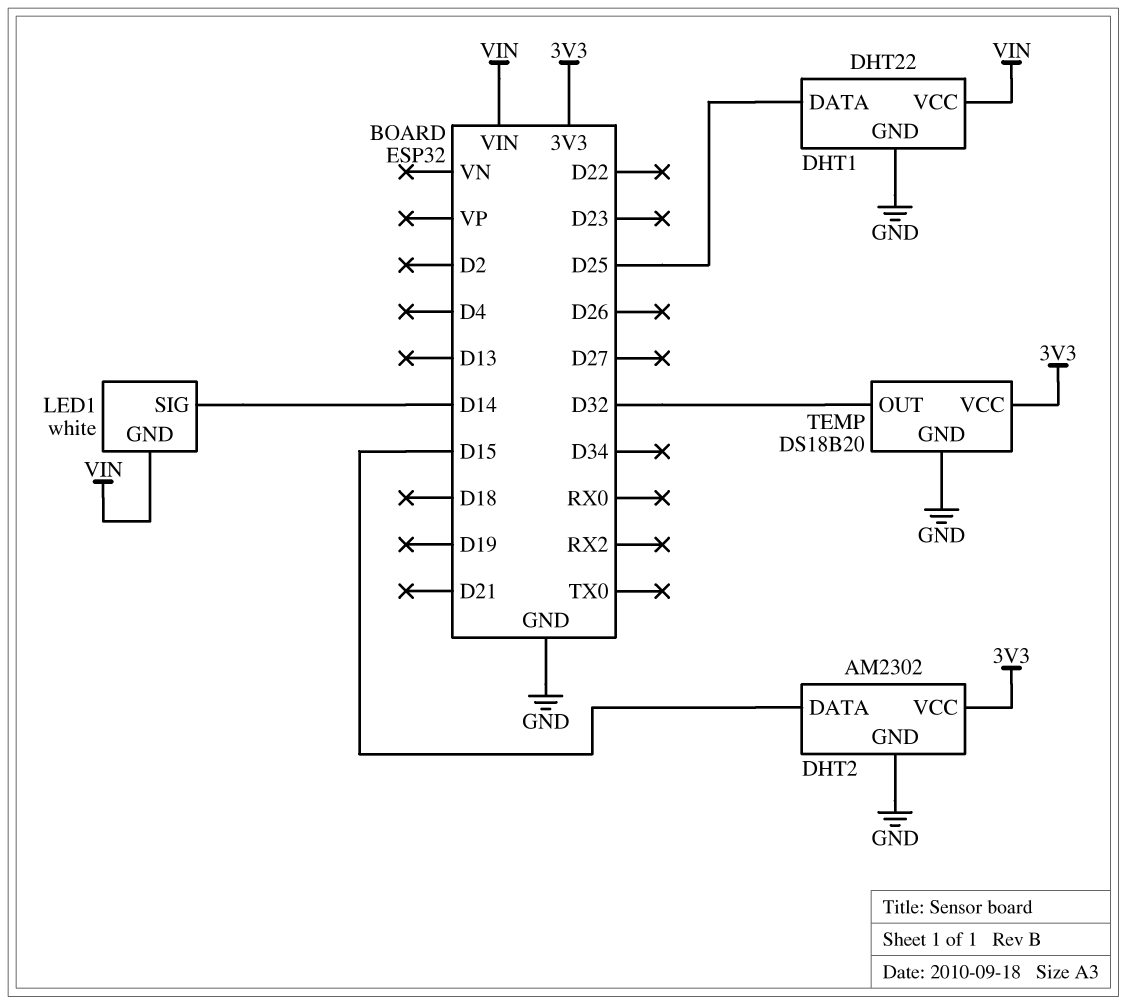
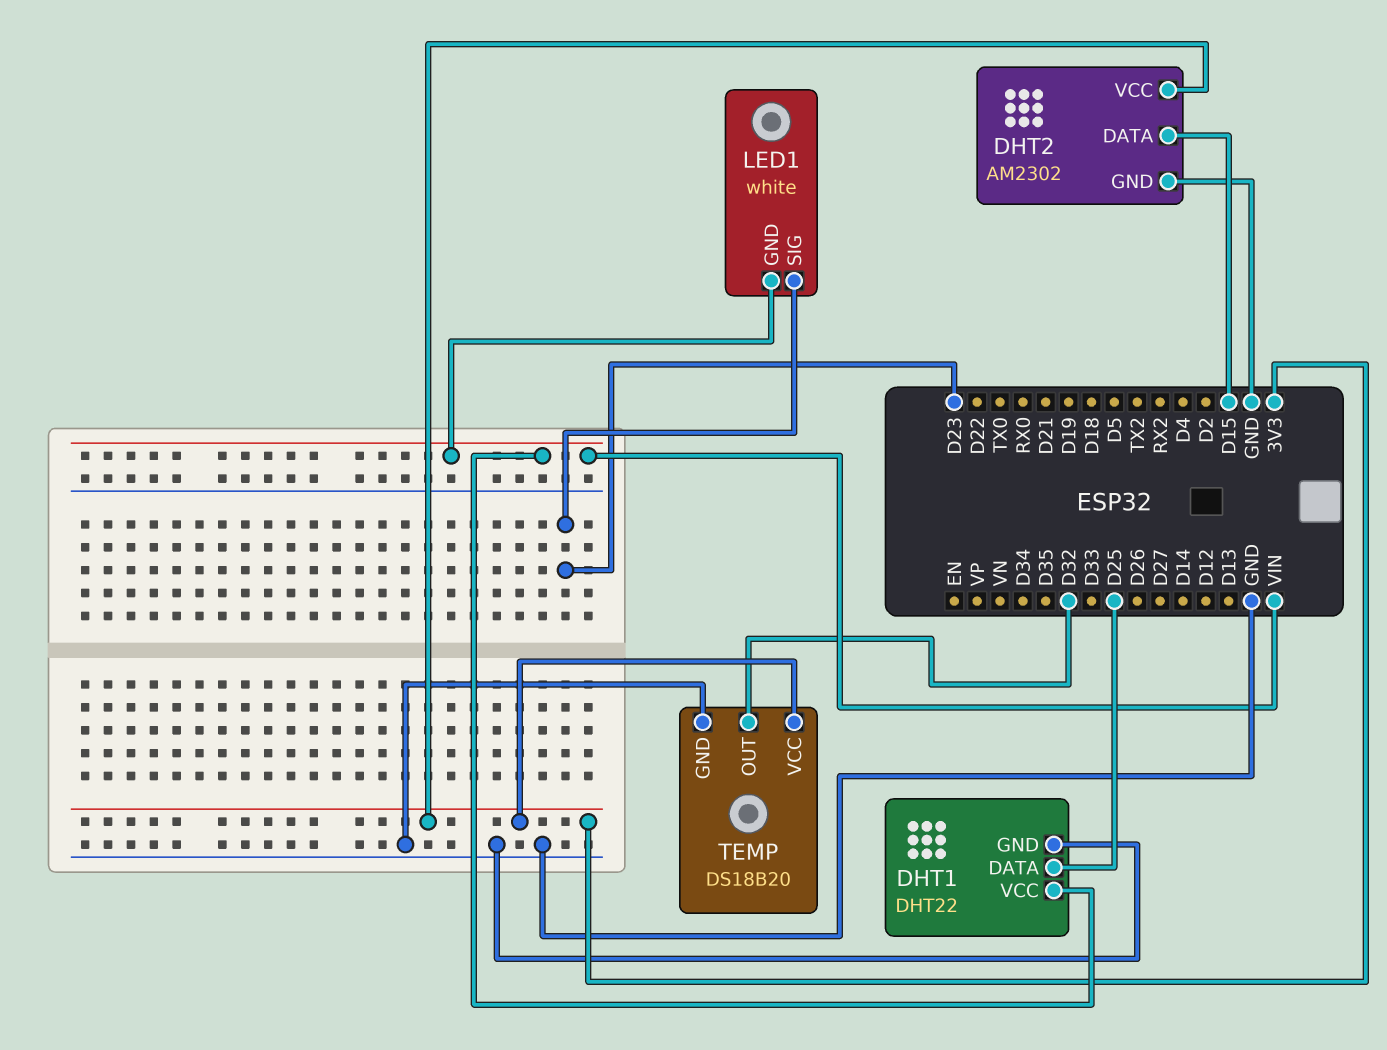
LED1 pin SIG: D14 -> D23

